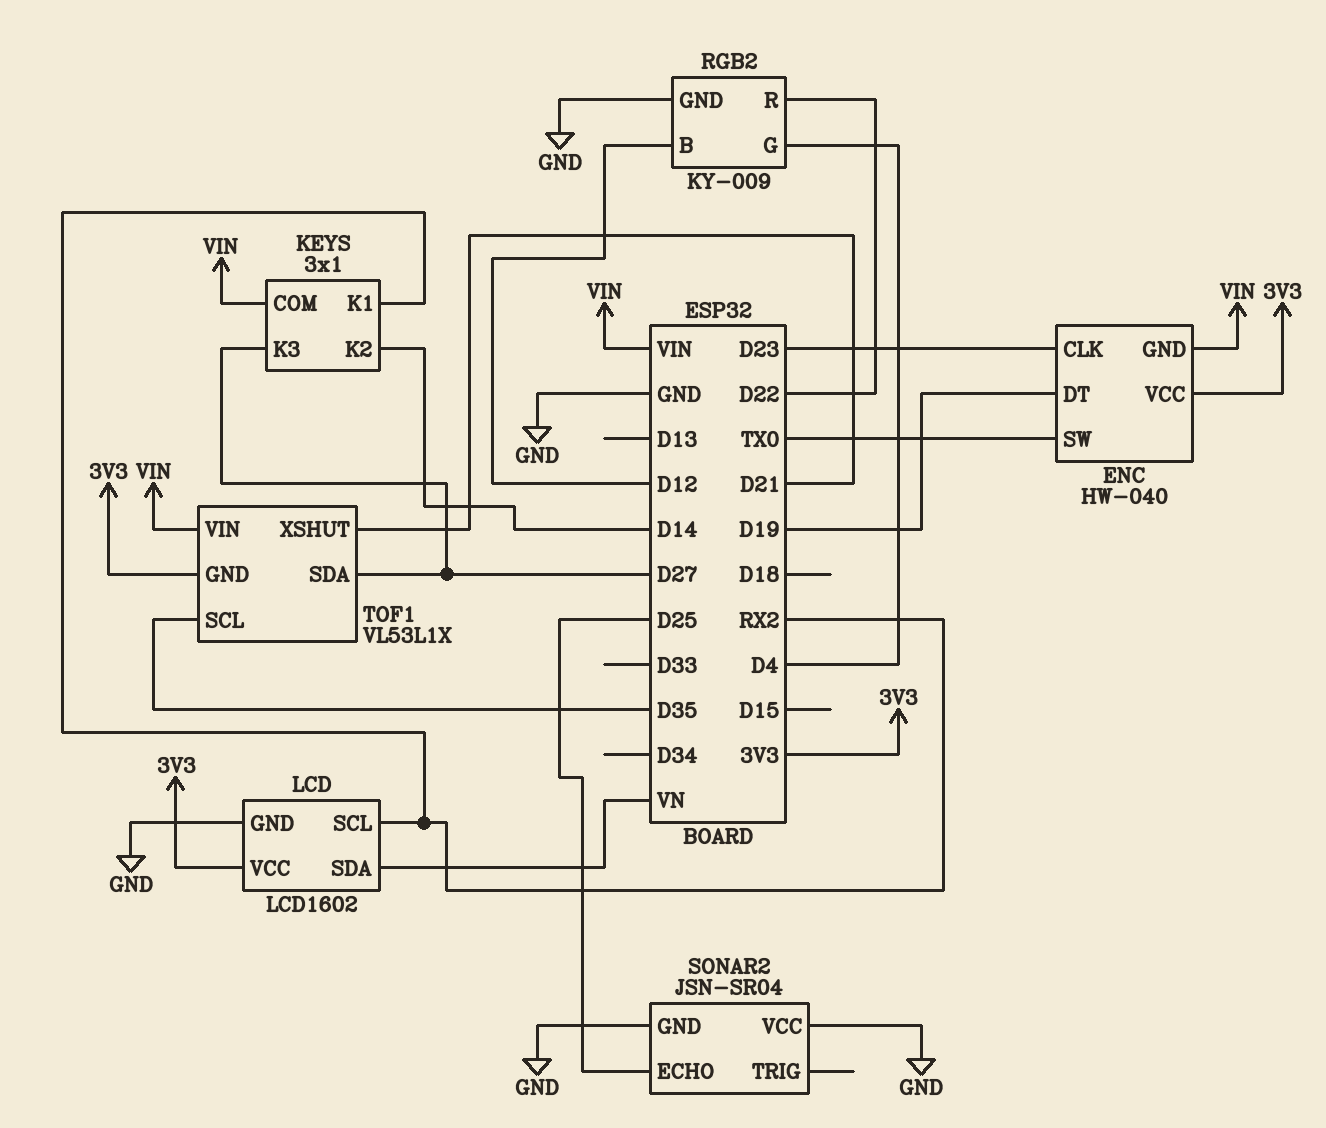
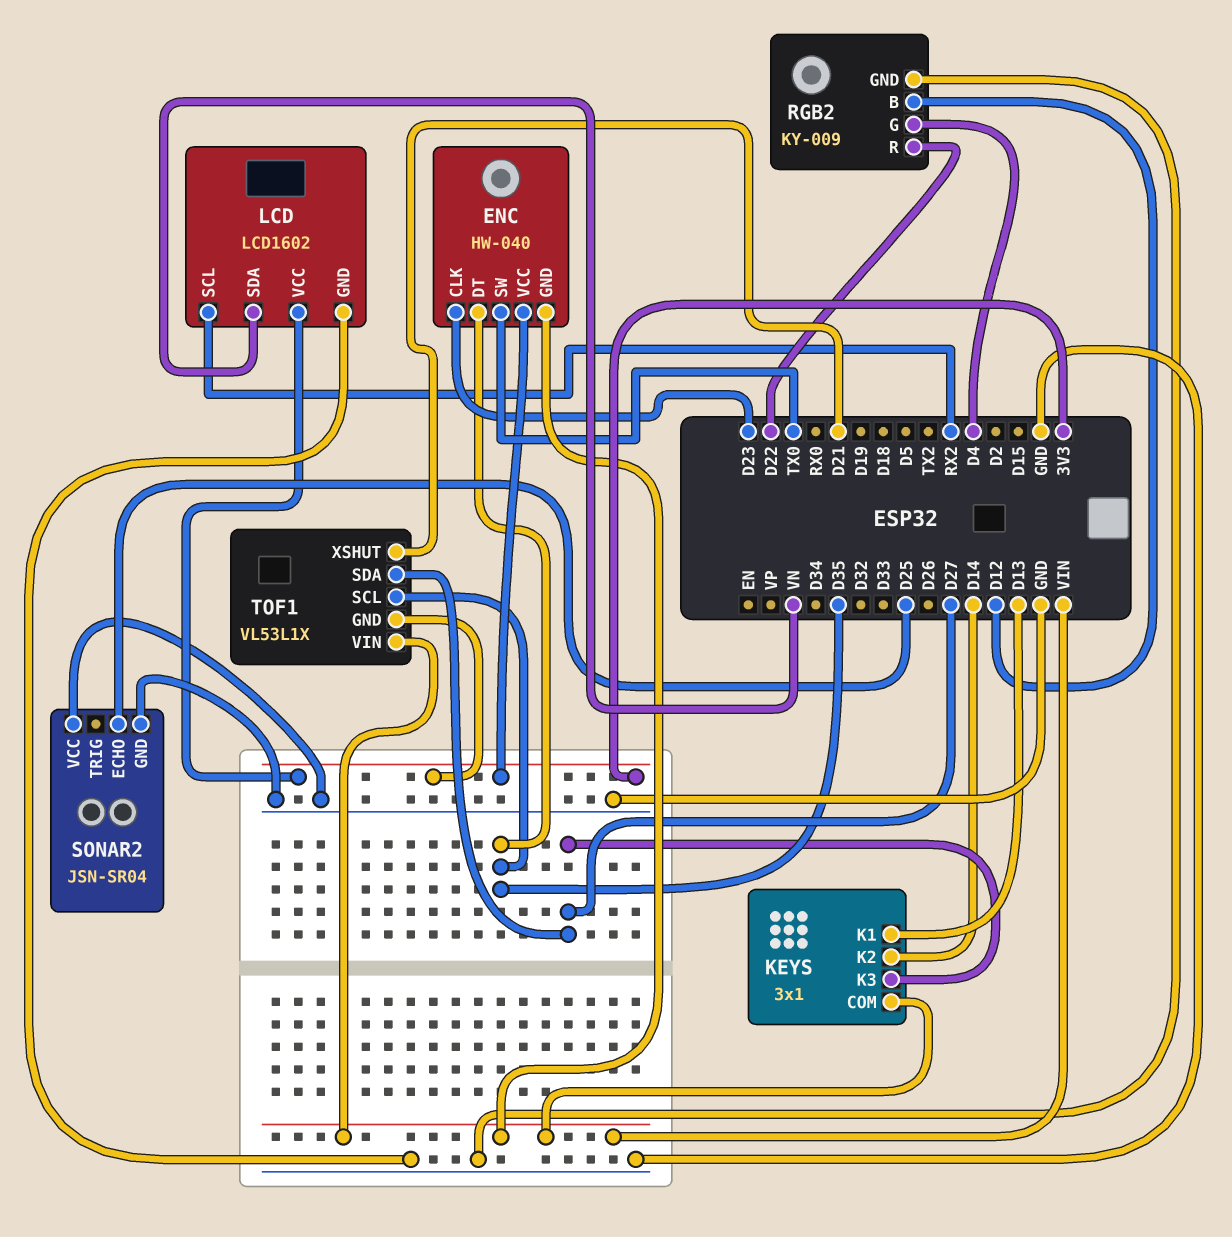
ENC pin DT: D19 -> D35
KEYS pin K1: RX2 -> D13

